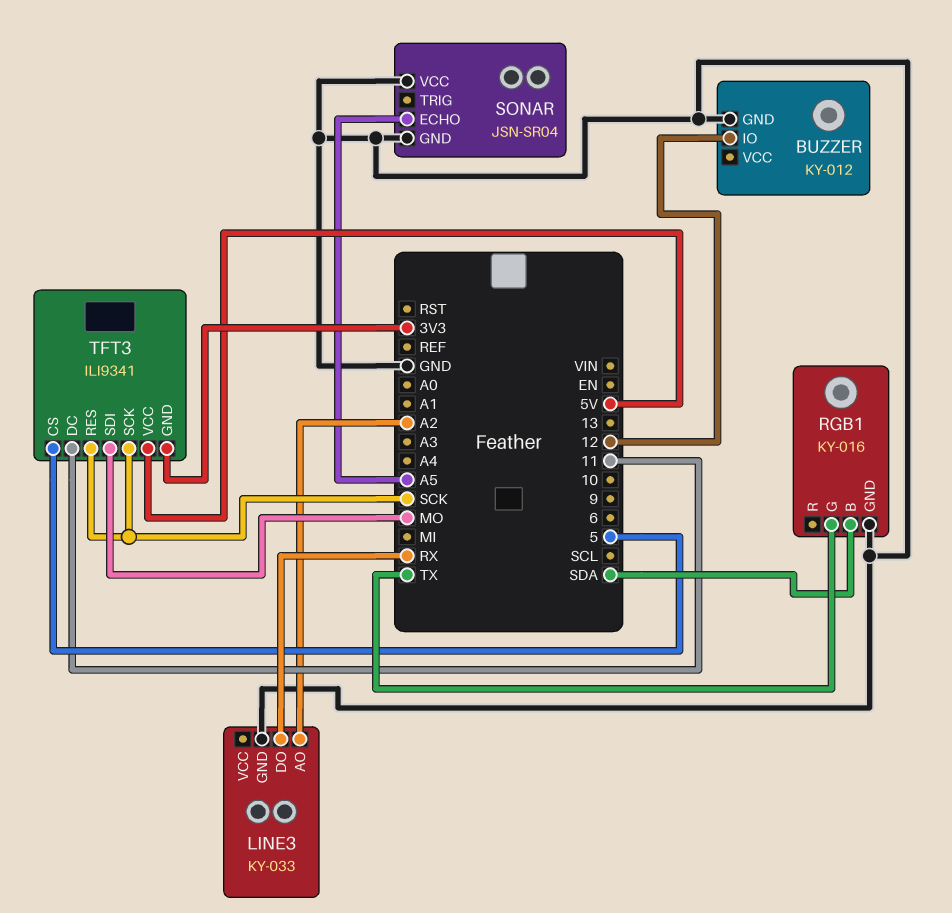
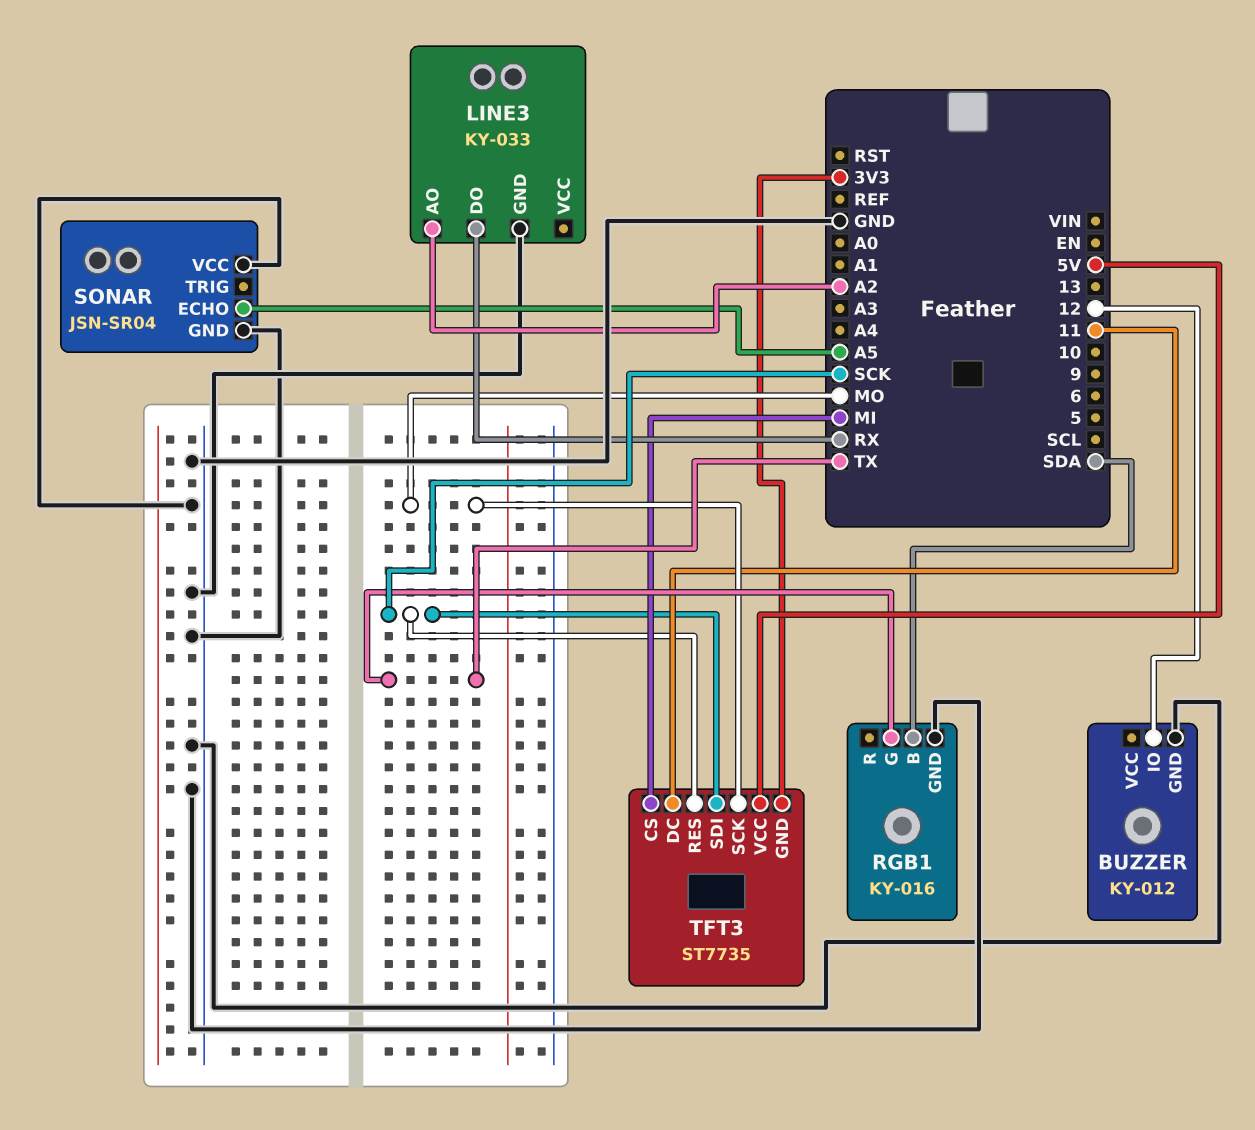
TFT3: ILI9341 -> ST7735
TFT3 pin CS: 5 -> MI
TFT3 pin SCK: SCK -> MO
TFT3 pin SDI: MO -> SCK

